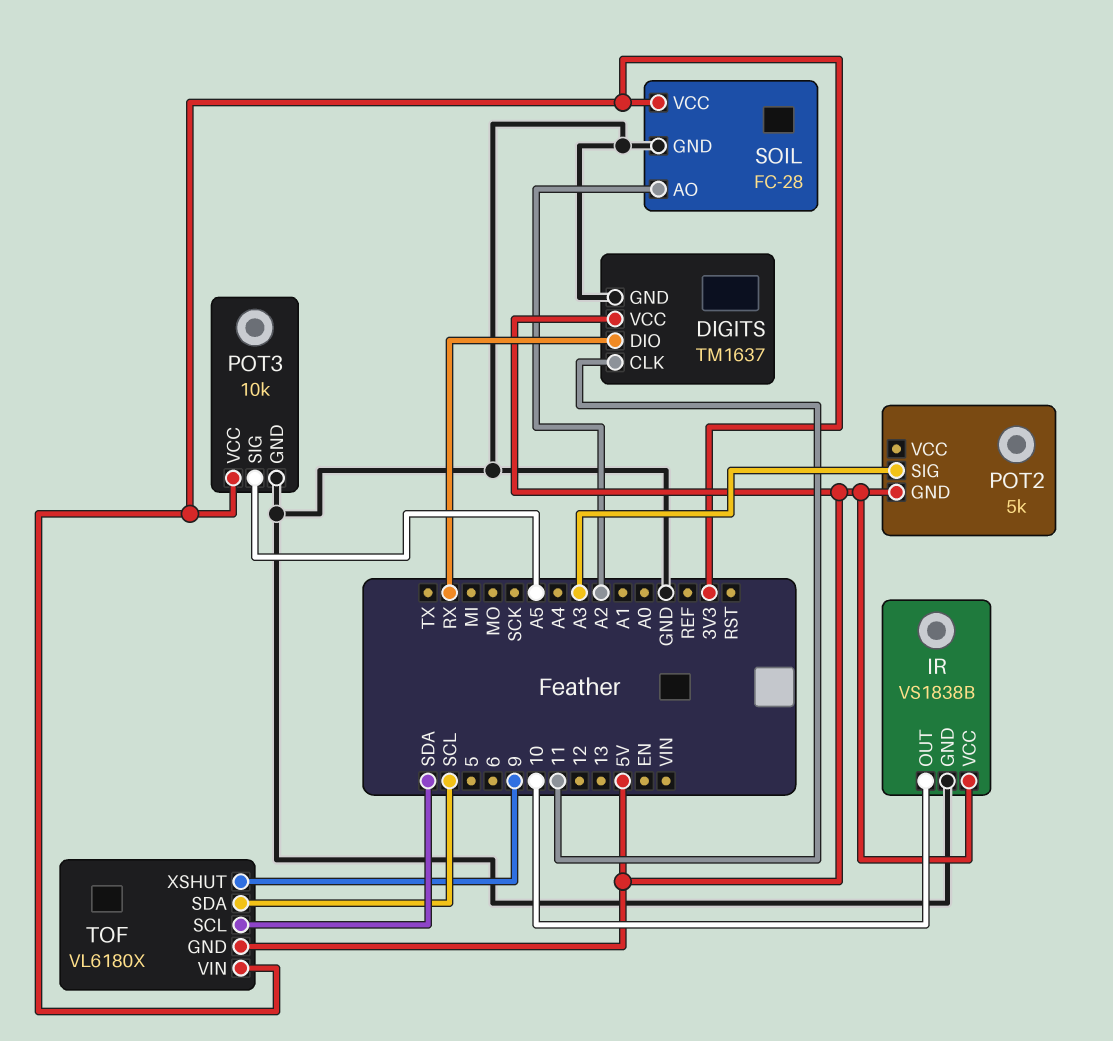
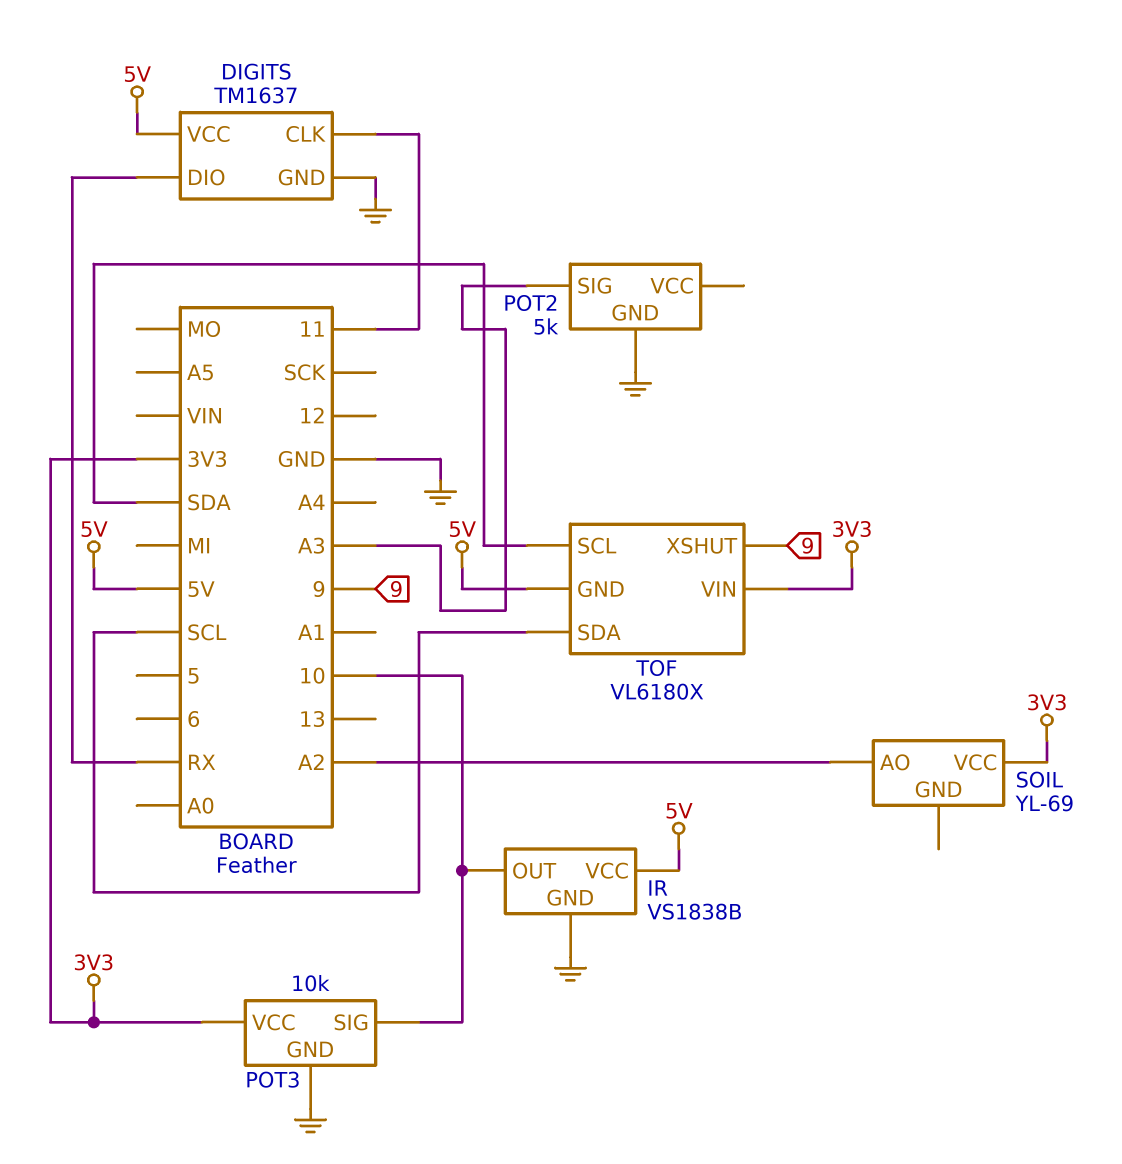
POT2 pin GND: 5V -> GND
POT3 pin SIG: A5 -> 10
SOIL: FC-28 -> YL-69
SOIL pin GND: GND -> none

